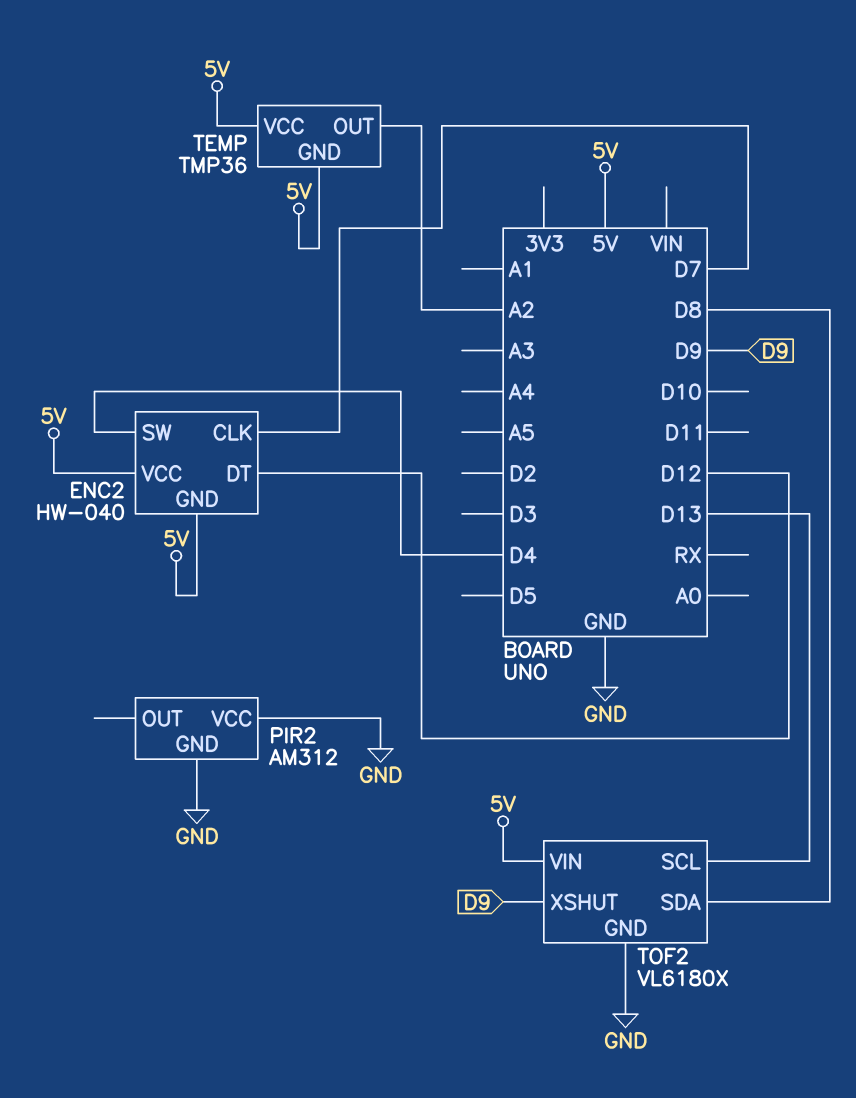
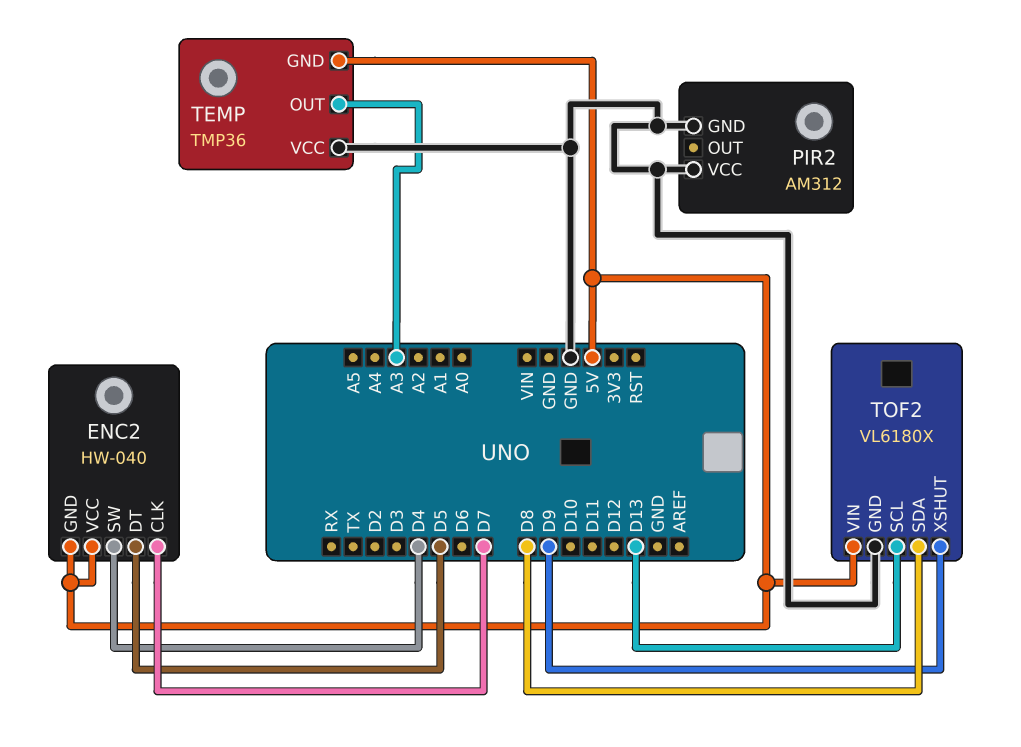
ENC2 pin DT: D12 -> D5
TEMP pin OUT: A2 -> A3
TEMP pin VCC: 5V -> GND

